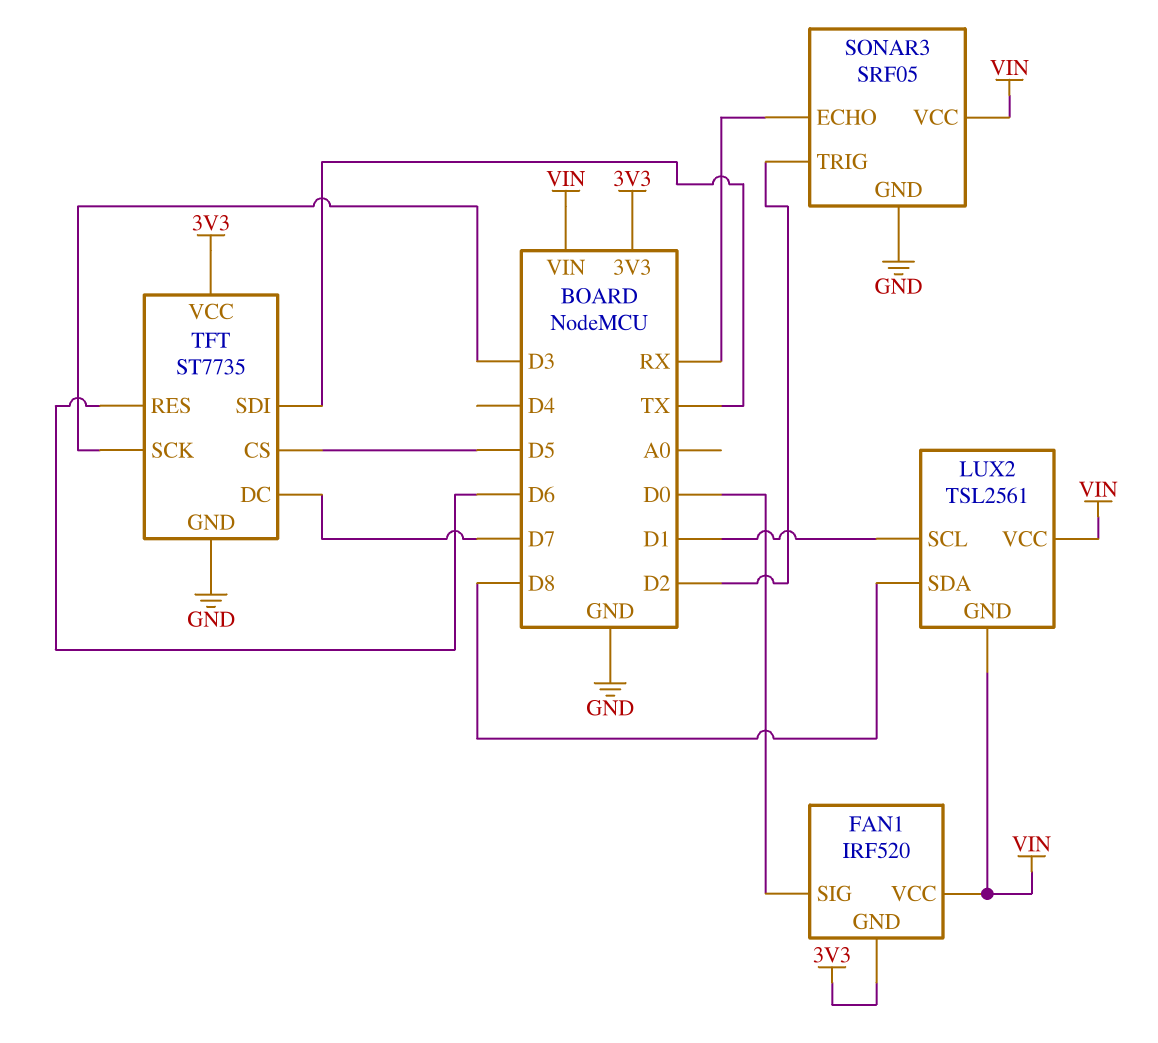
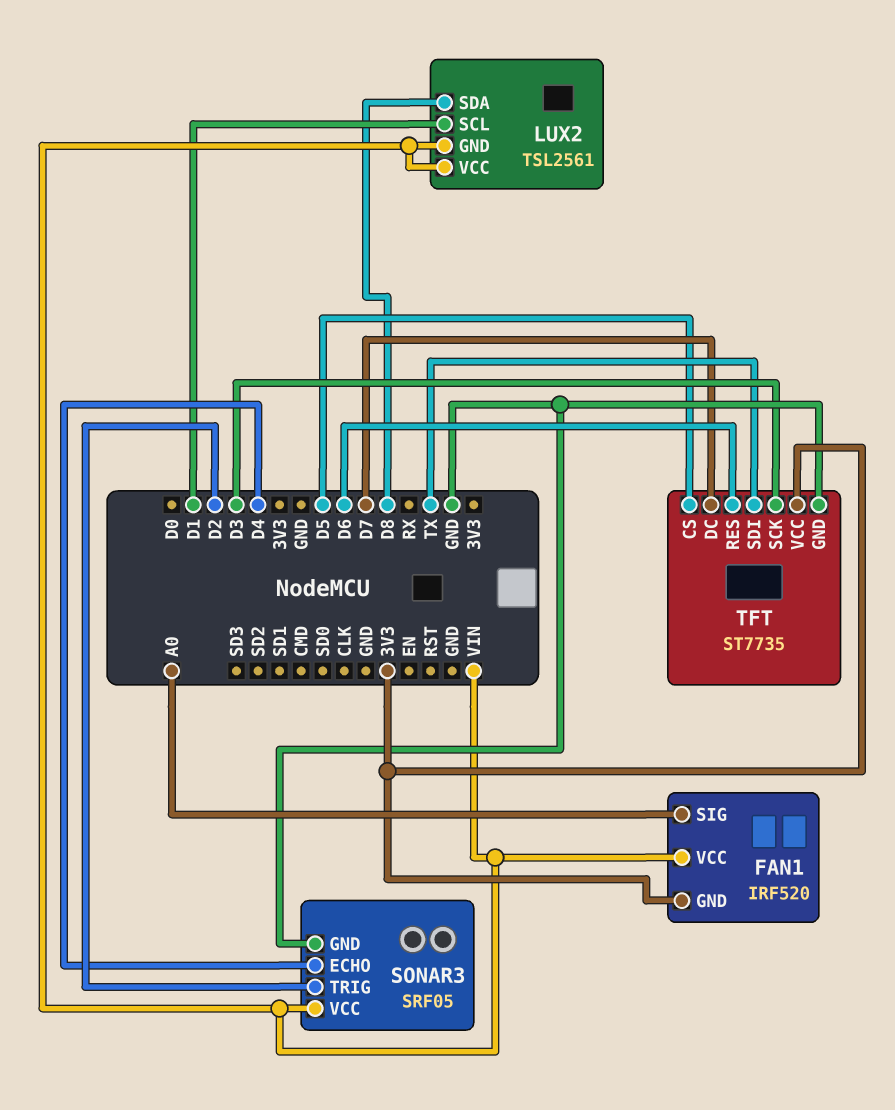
FAN1 pin SIG: D0 -> A0
SONAR3 pin ECHO: RX -> D4

